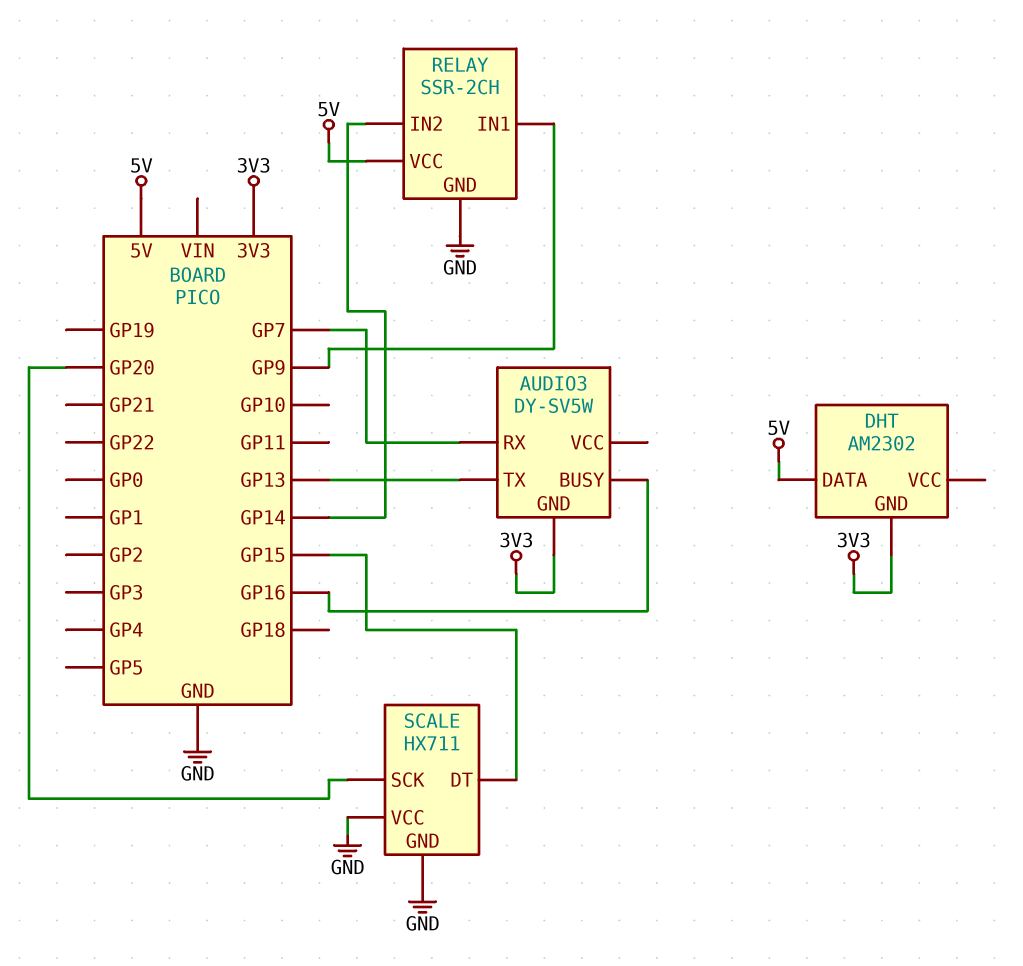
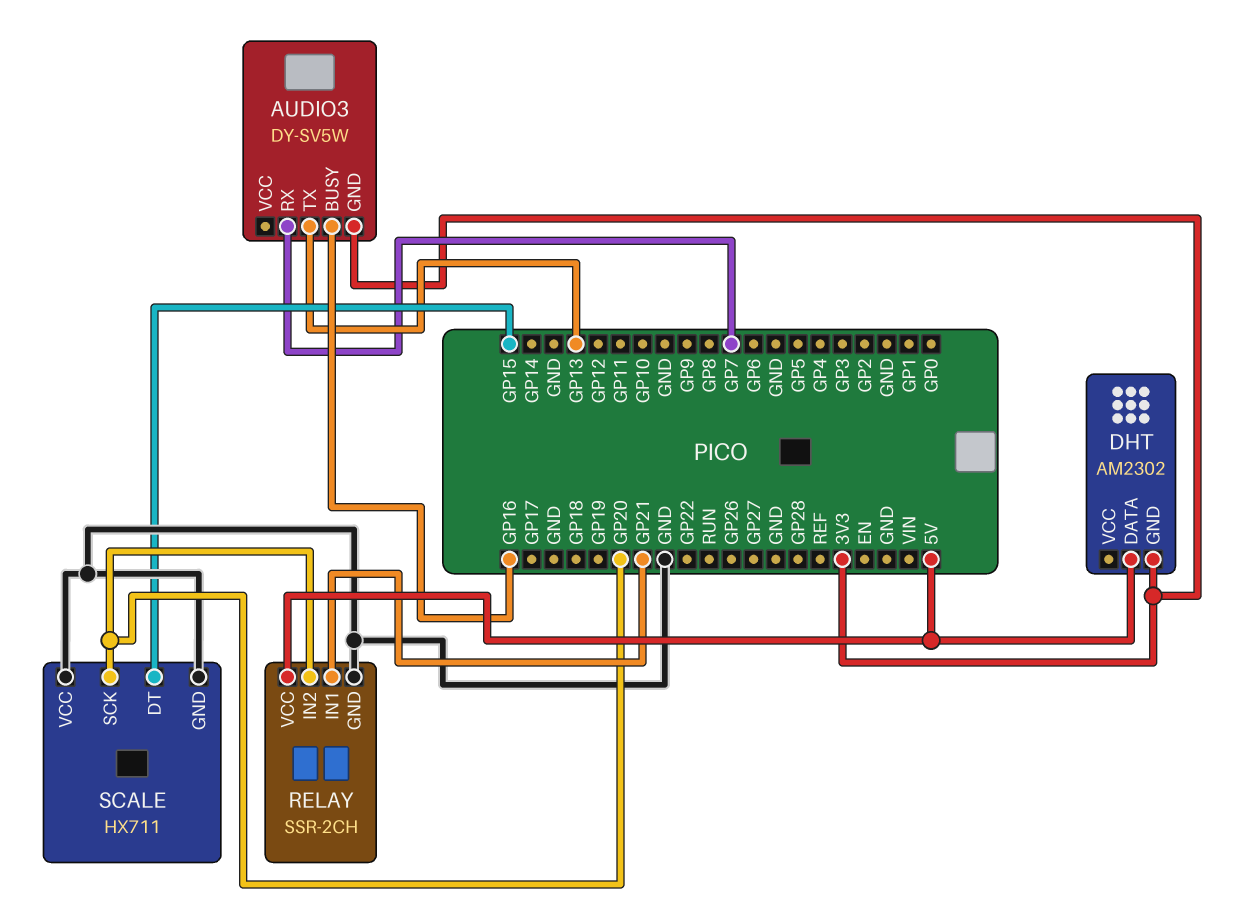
RELAY pin IN1: GP9 -> GP21
RELAY pin IN2: GP14 -> GP20

